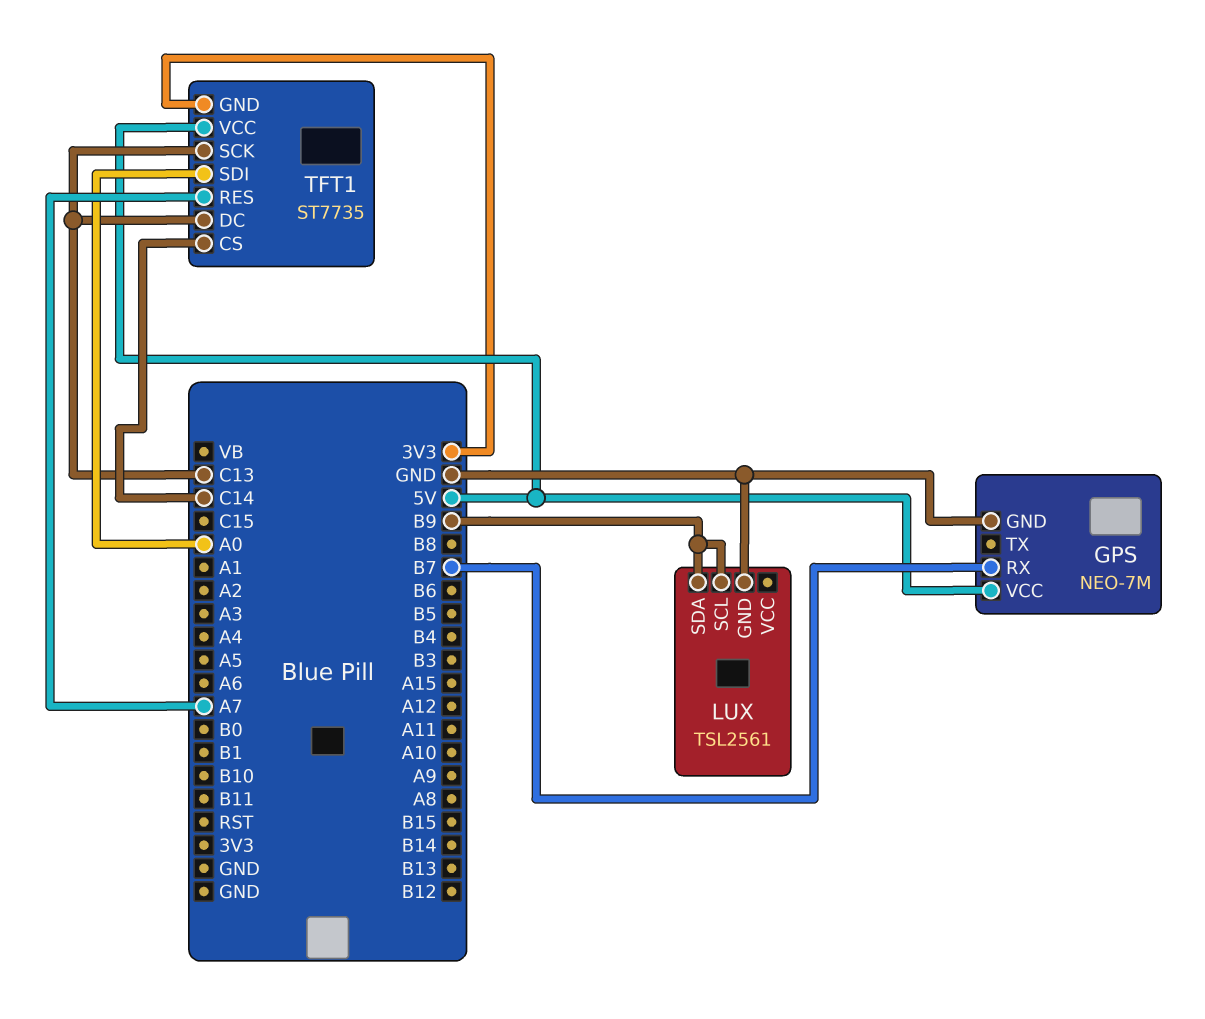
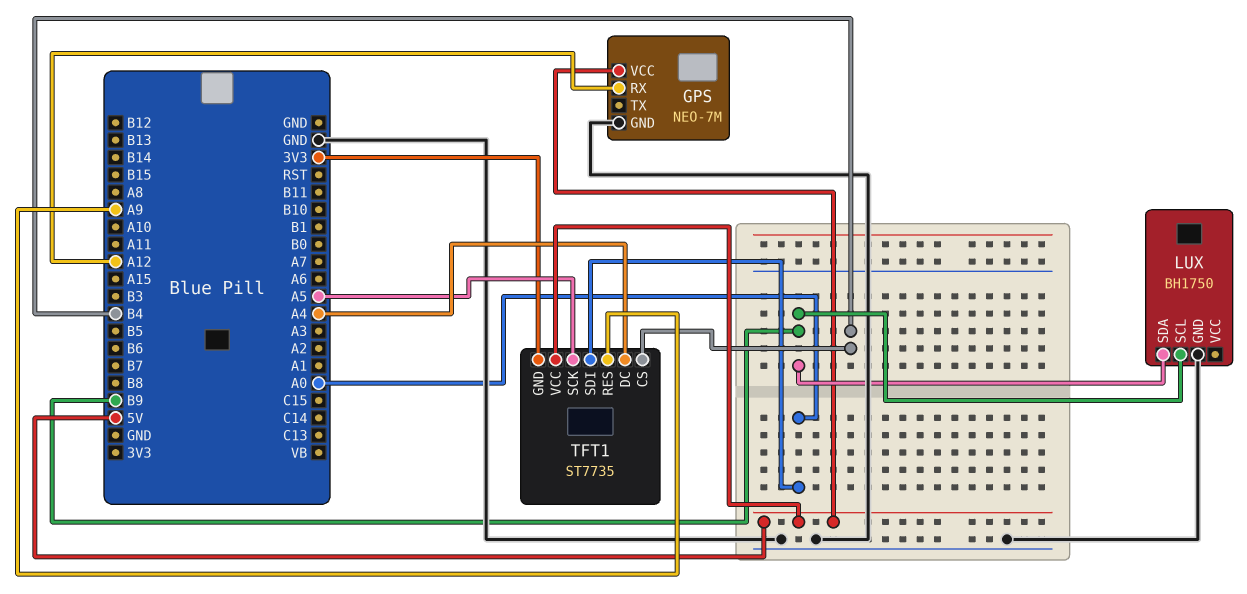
GPS pin RX: B7 -> A12
LUX: TSL2561 -> BH1750
TFT1 pin CS: C14 -> B4
TFT1 pin DC: C13 -> A4
TFT1 pin RES: A7 -> A9
TFT1 pin SCK: C13 -> A5

